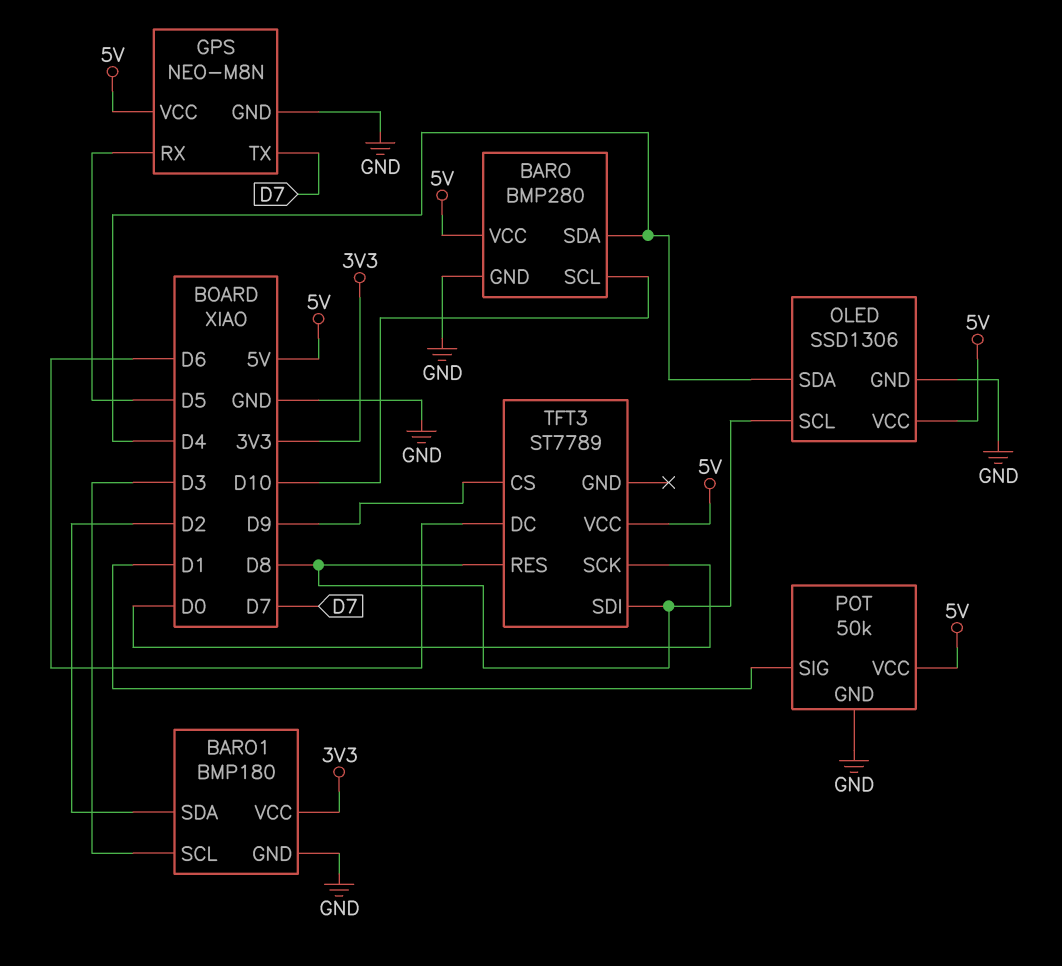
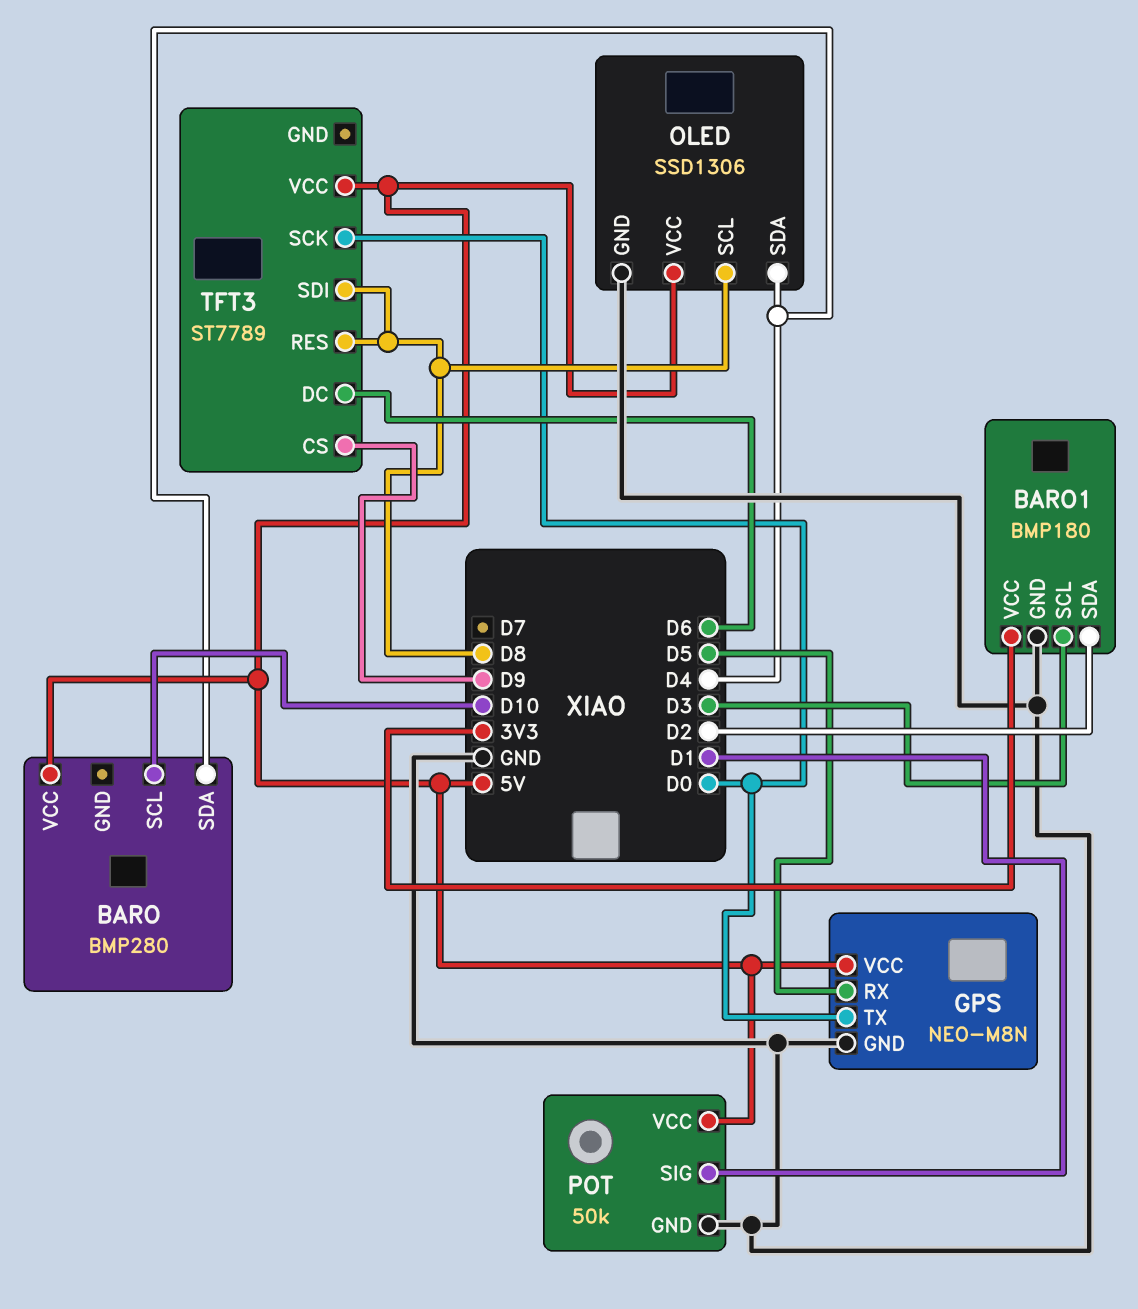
BARO pin GND: GND -> none
GPS pin TX: D7 -> D0

